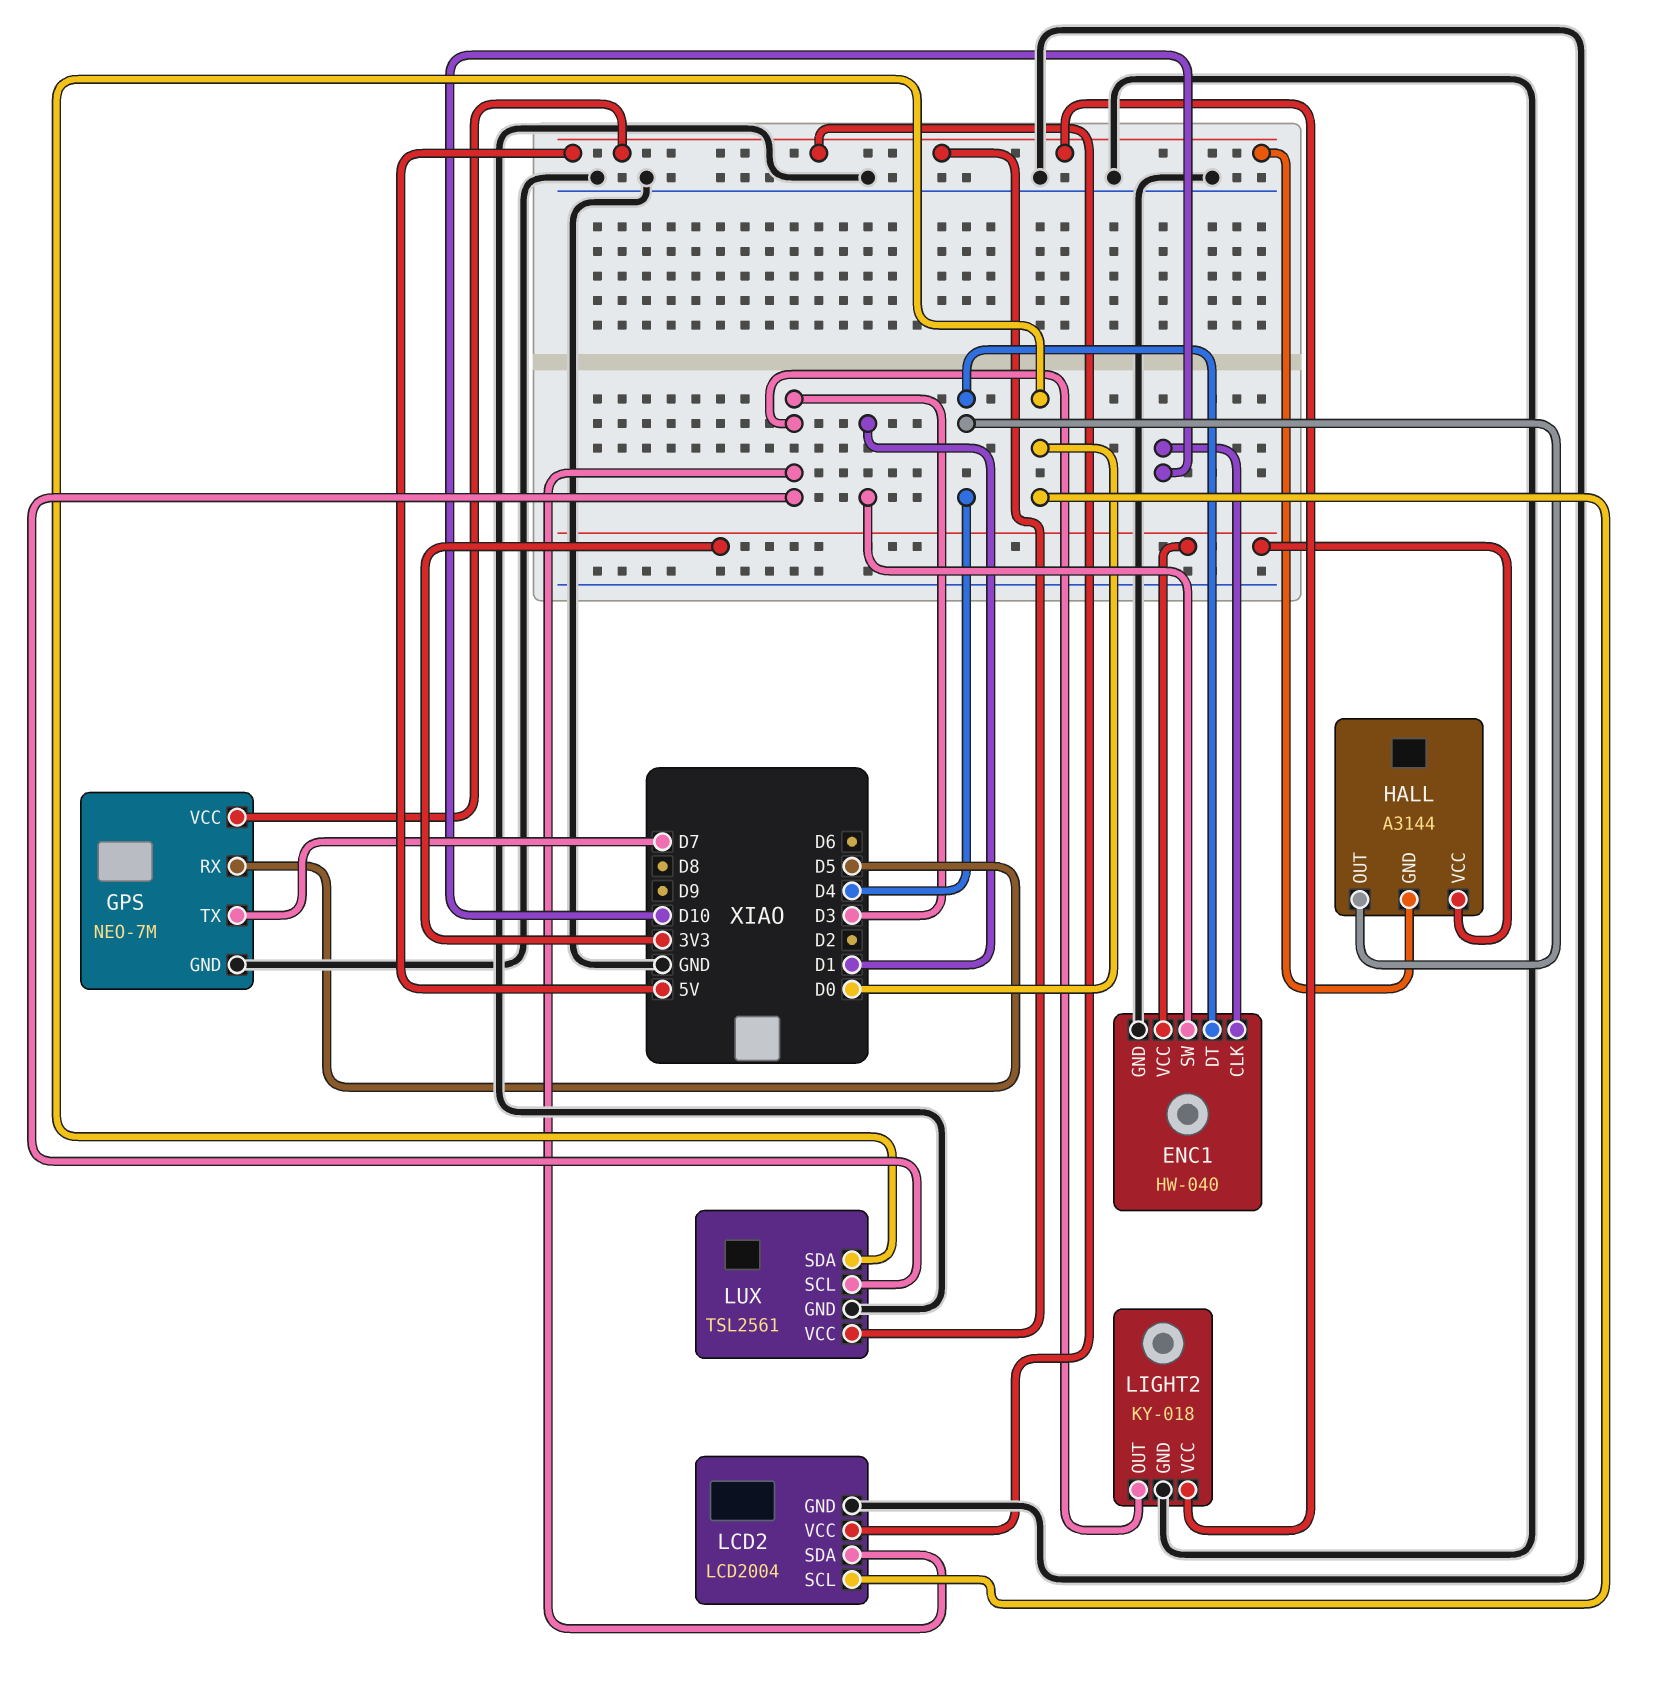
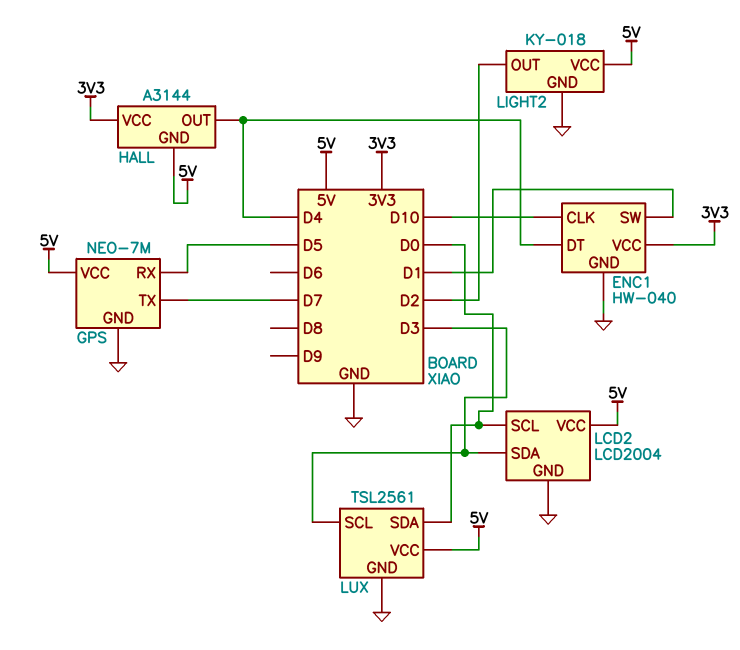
LIGHT2 pin OUT: D3 -> D2

